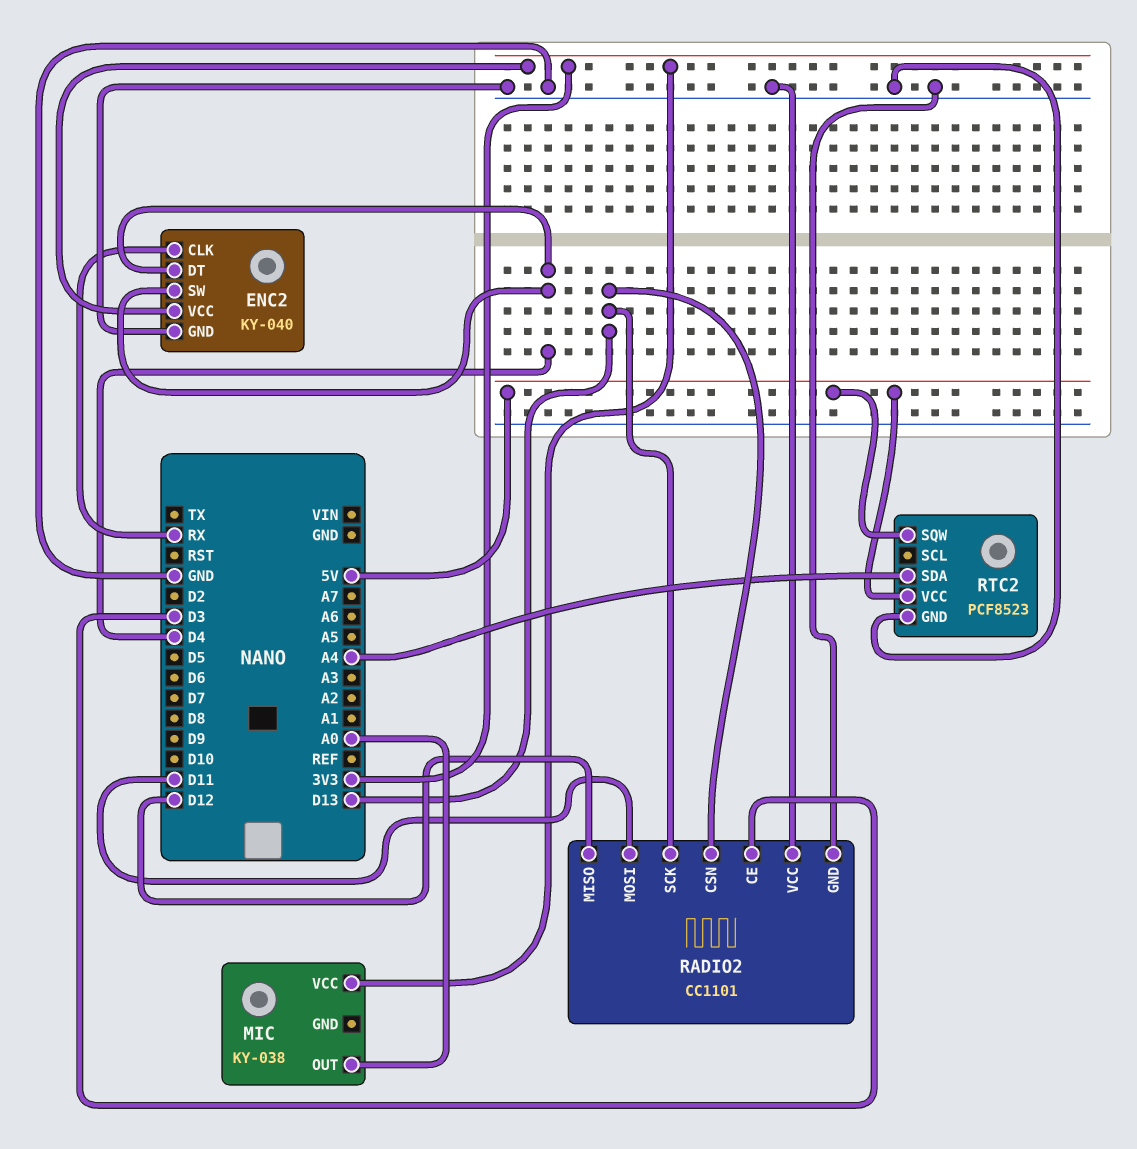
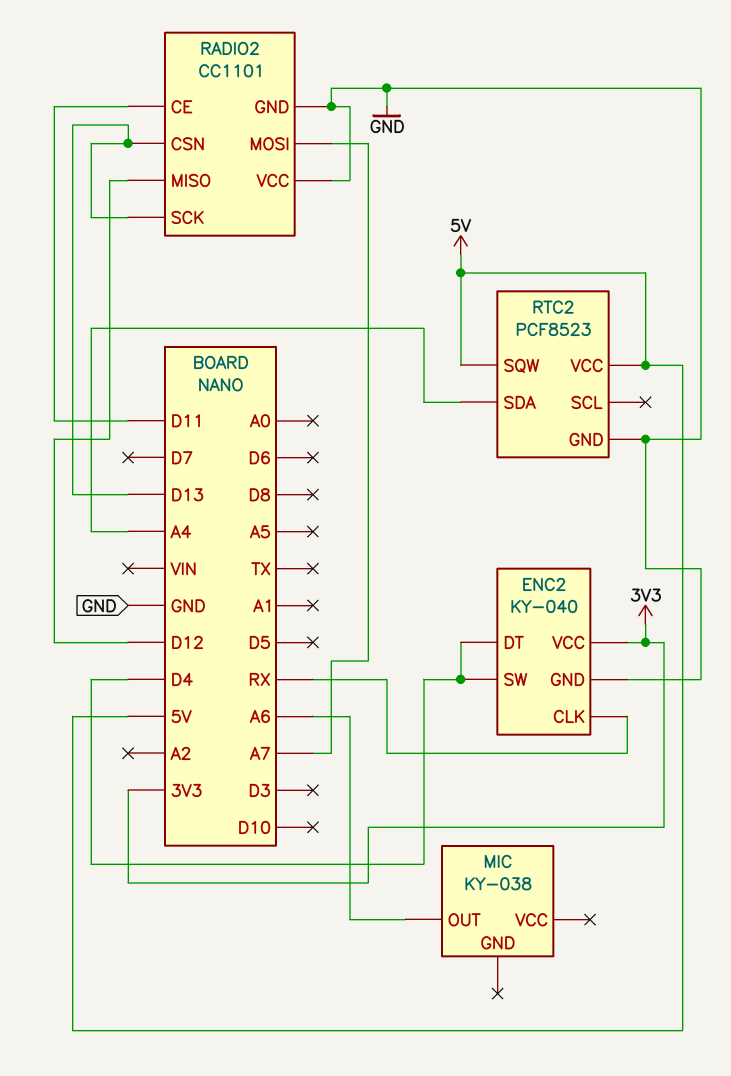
MIC pin OUT: A0 -> A6
MIC pin VCC: 3V3 -> none
RADIO2 pin CE: D3 -> D11
RADIO2 pin MOSI: D11 -> A7

